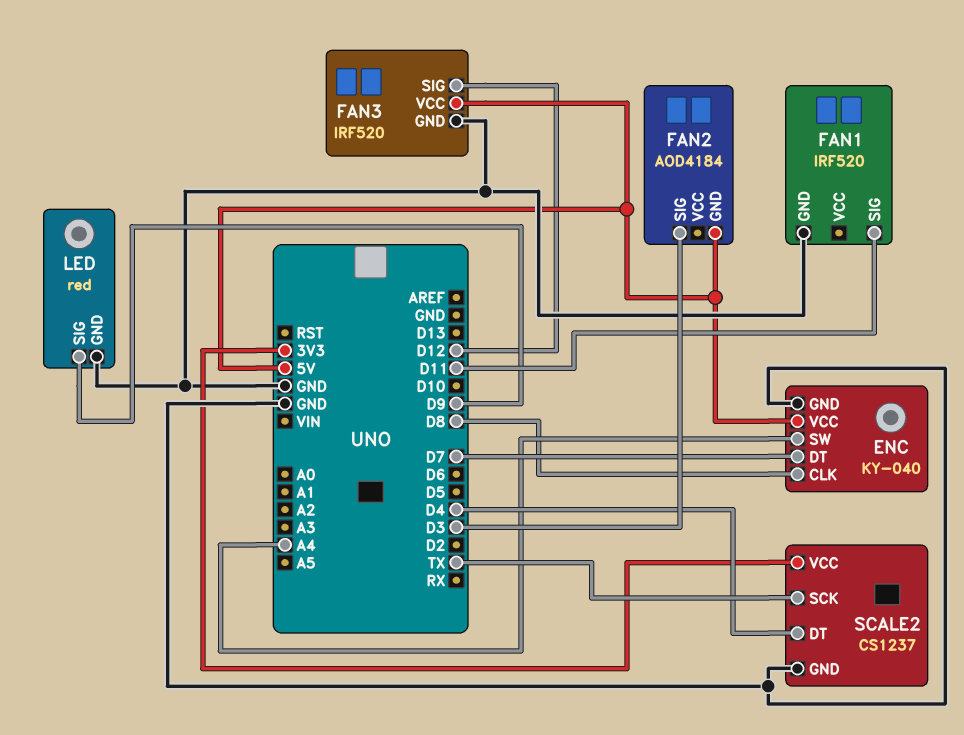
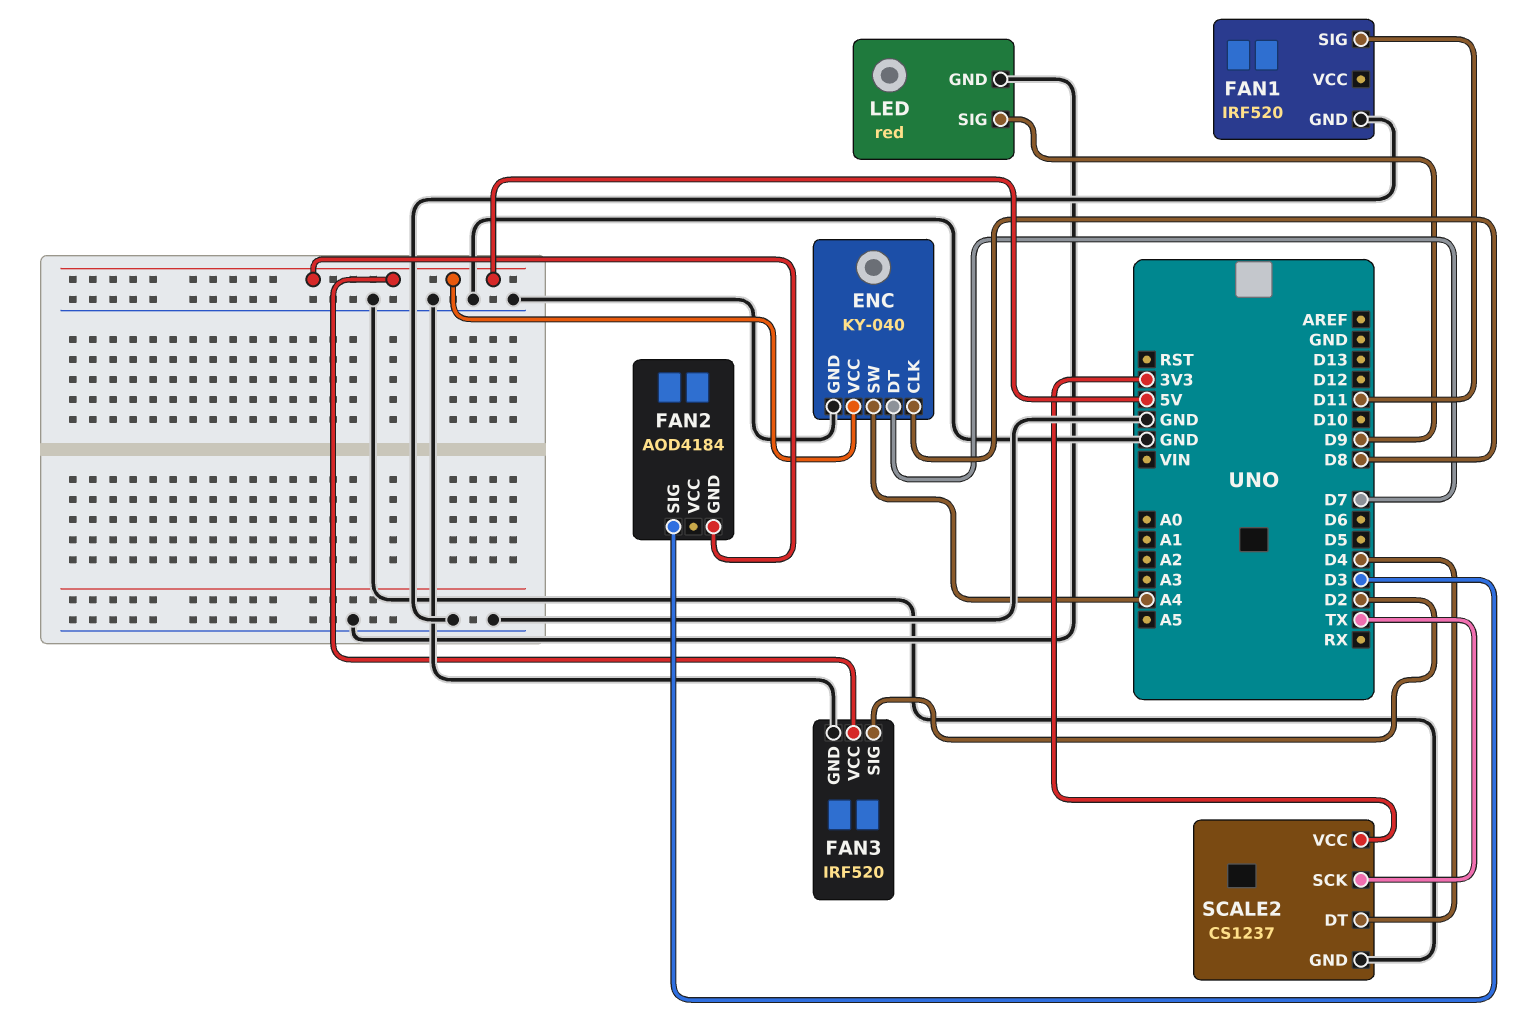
FAN3 pin SIG: D12 -> D2

